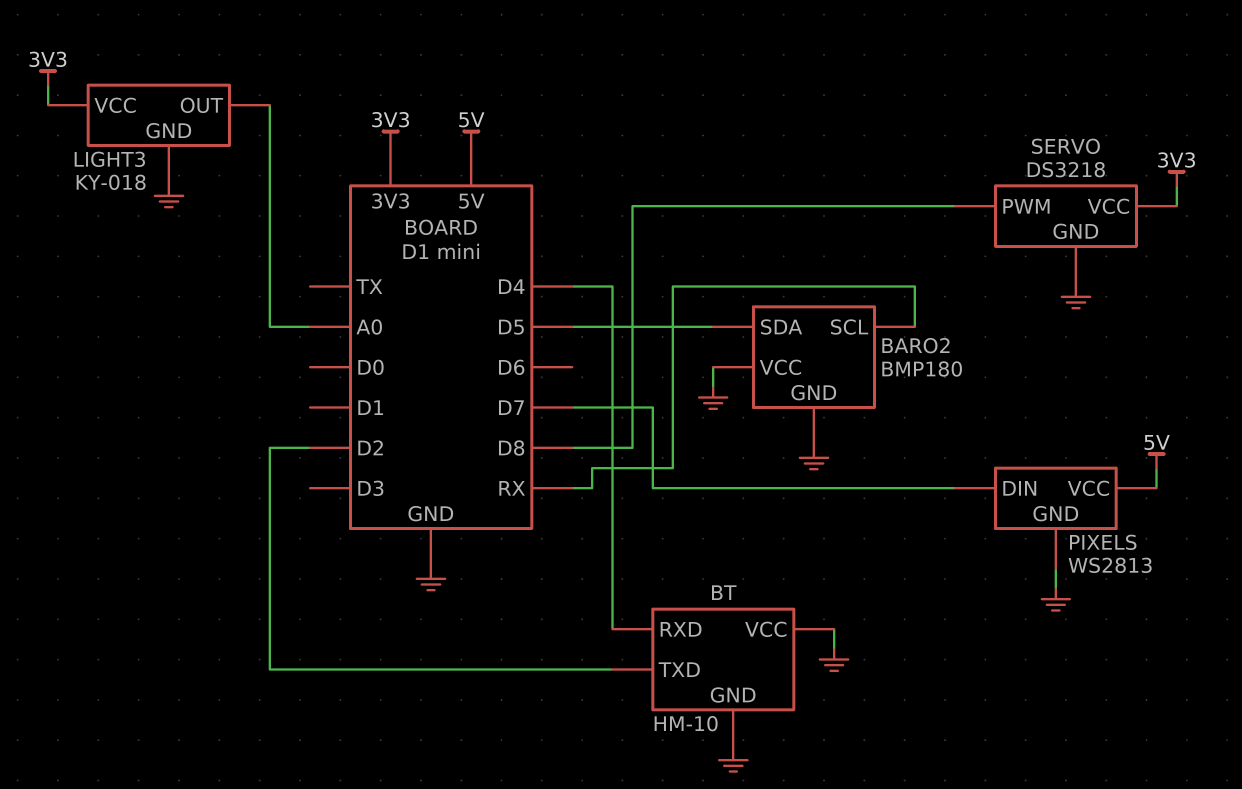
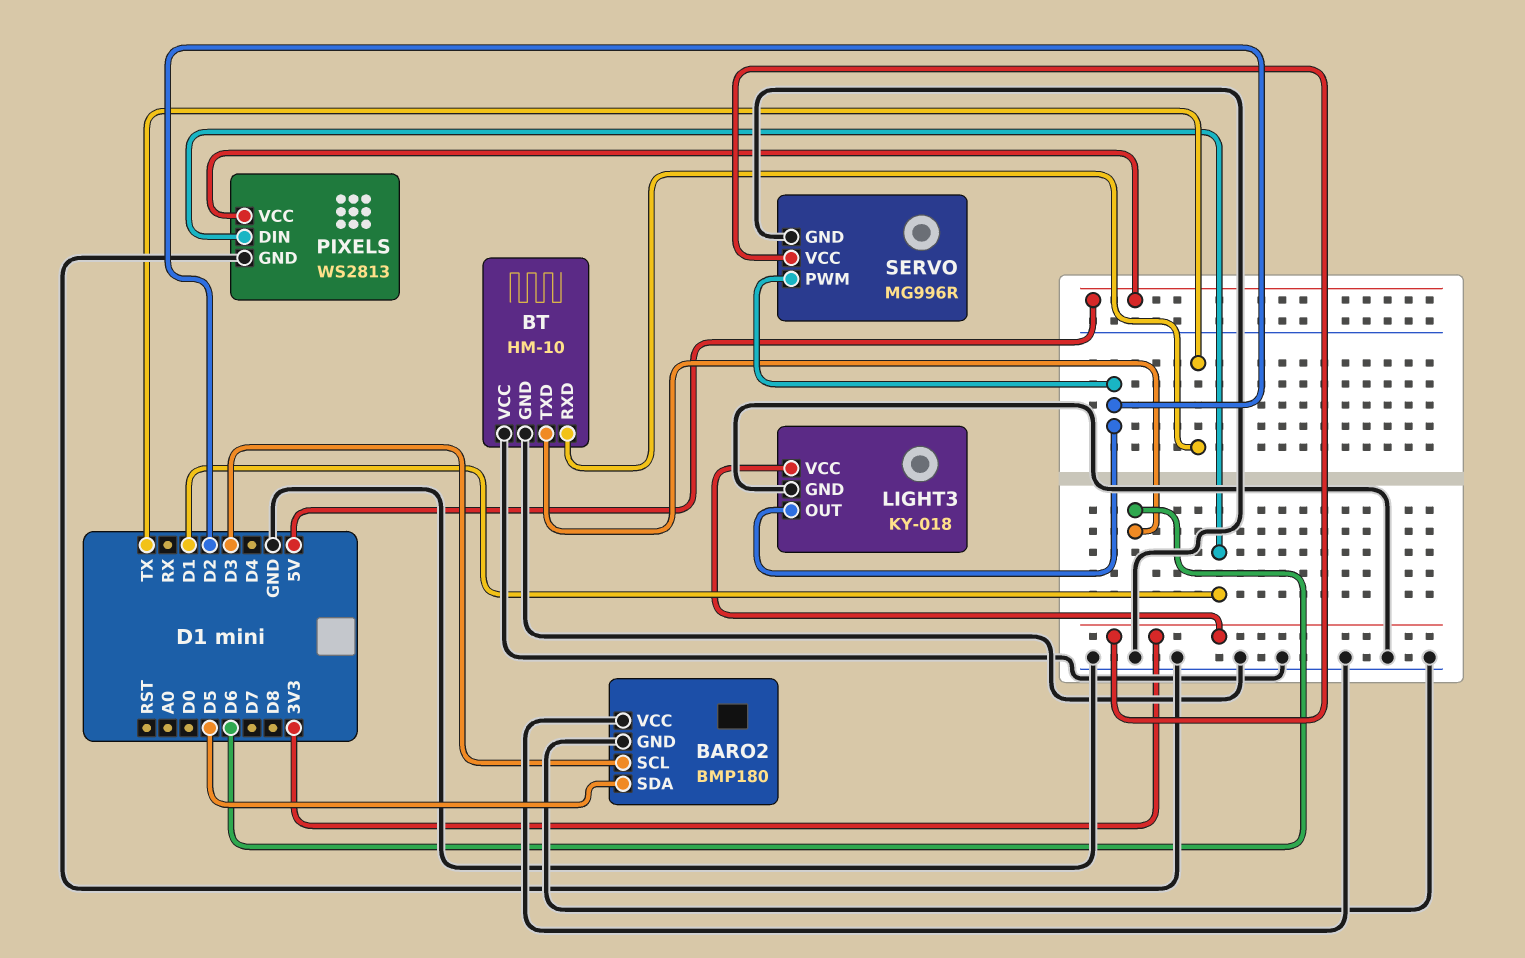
BARO2 pin SCL: RX -> D3
BT pin RXD: D4 -> TX
BT pin TXD: D2 -> D6
LIGHT3 pin OUT: A0 -> D2
PIXELS pin DIN: D7 -> D1
SERVO: DS3218 -> MG996R
SERVO pin PWM: D8 -> D2

